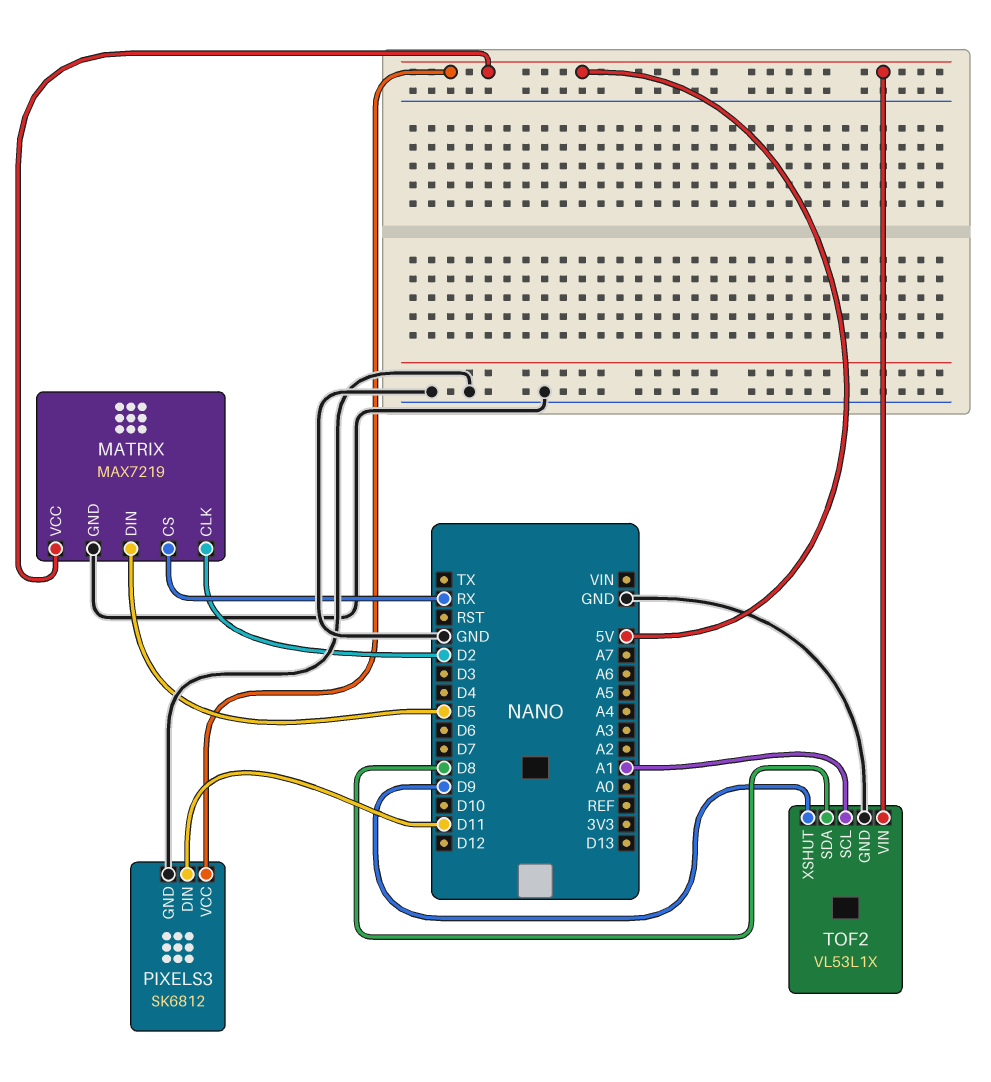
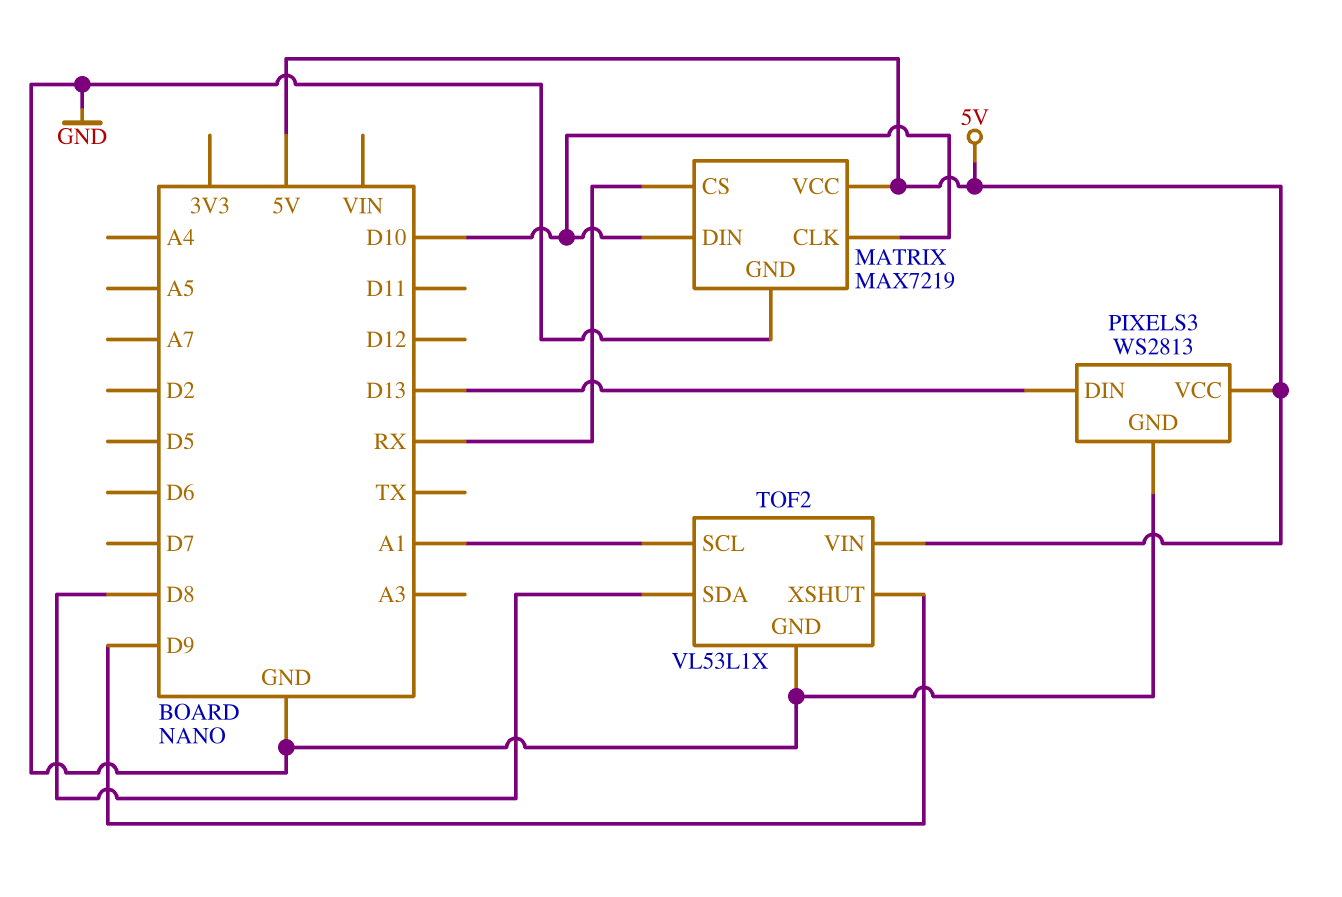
MATRIX pin CLK: D2 -> D10
MATRIX pin DIN: D5 -> D10
PIXELS3: SK6812 -> WS2813
PIXELS3 pin DIN: D11 -> D13

